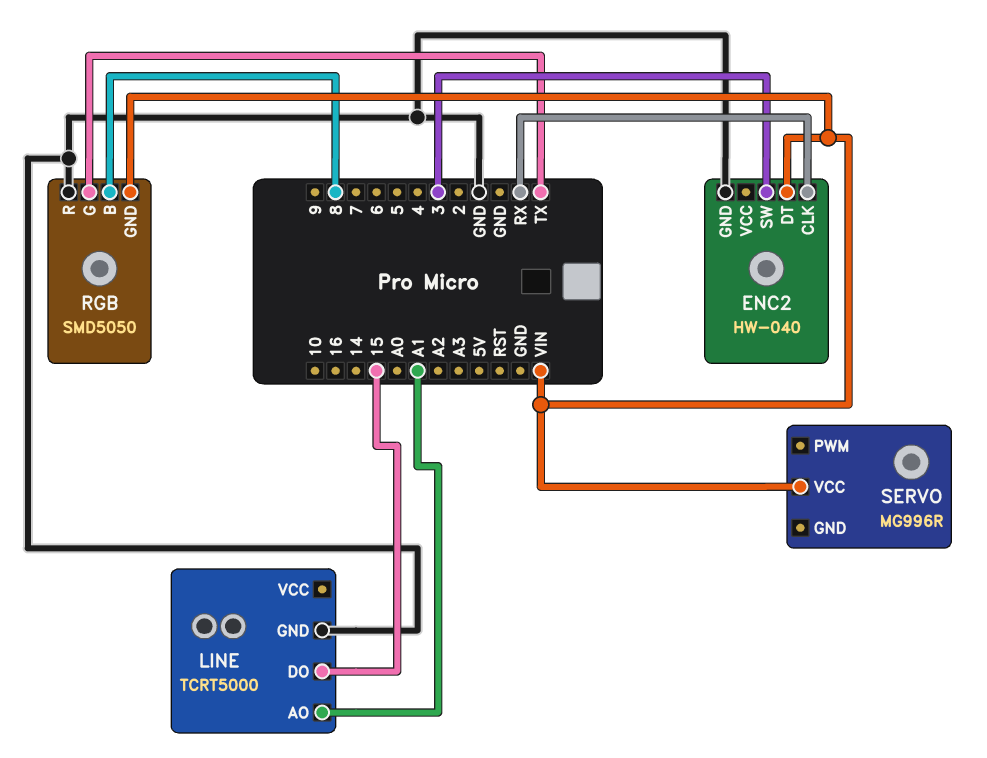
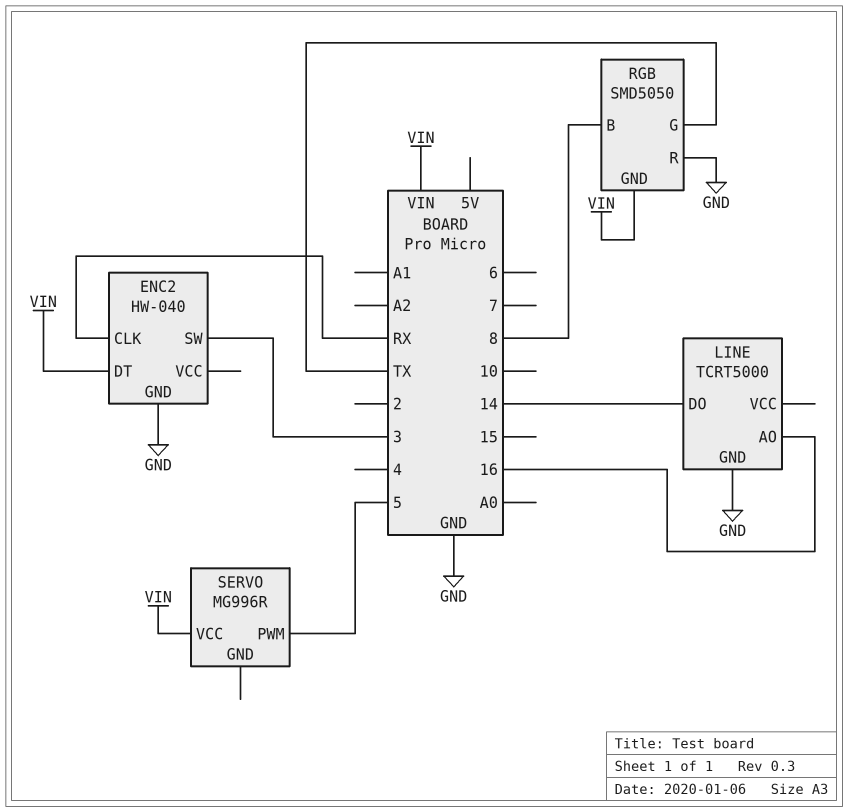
LINE pin AO: A1 -> 16
LINE pin DO: 15 -> 14
SERVO pin PWM: none -> 5

